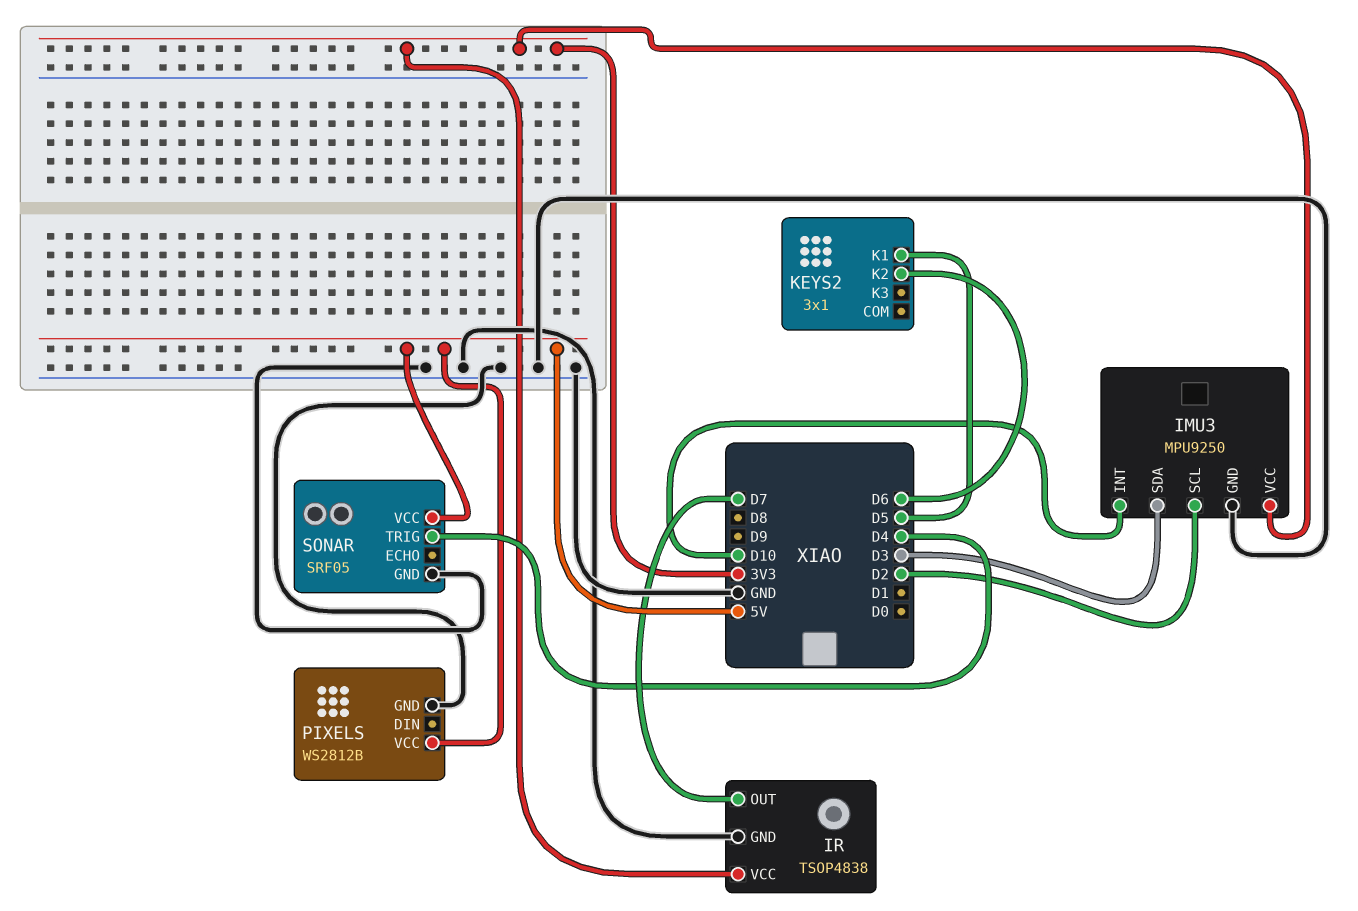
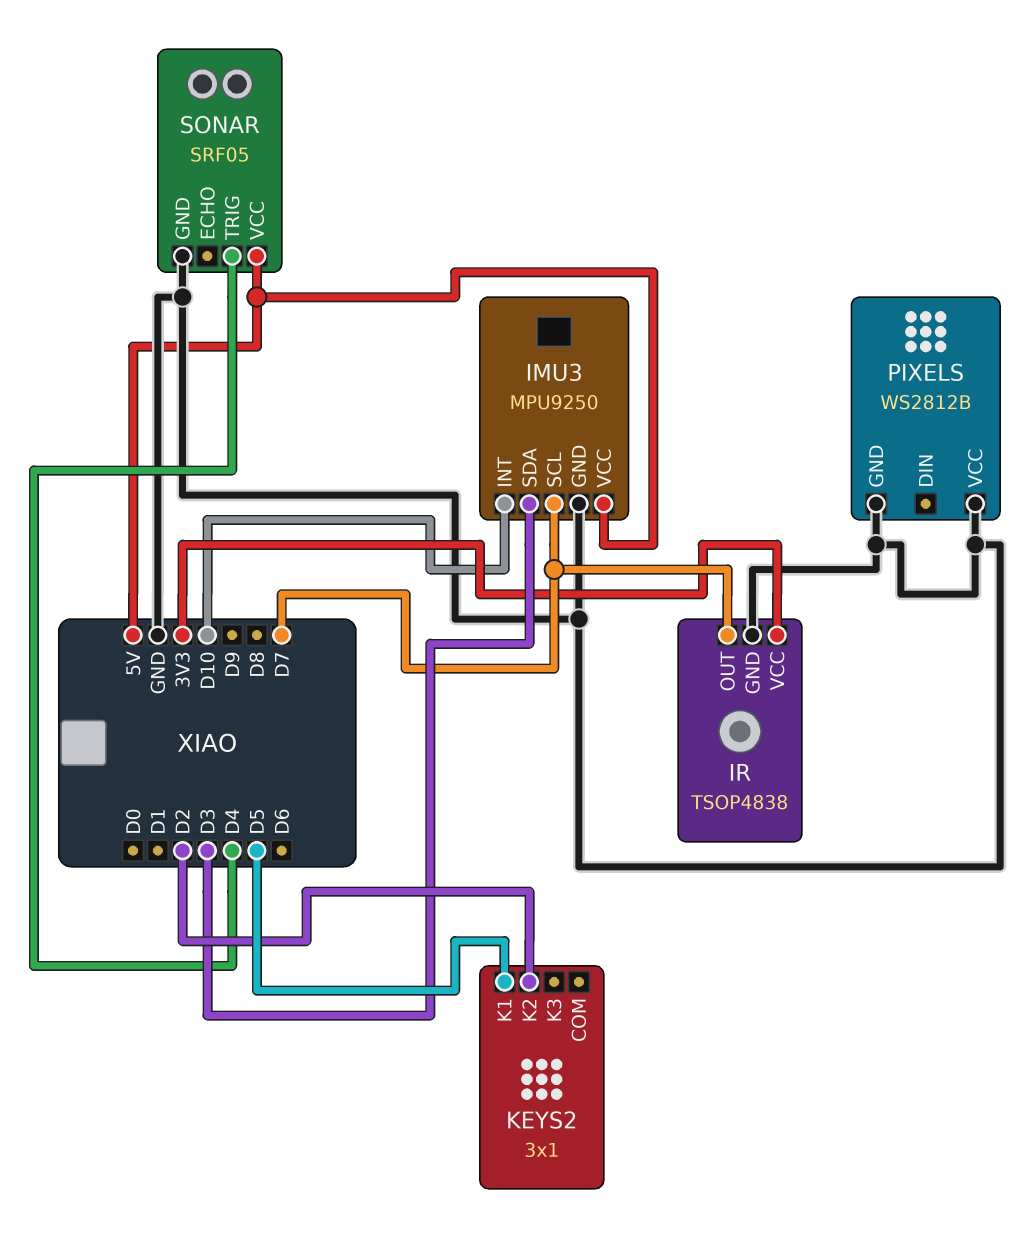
IMU3 pin SCL: D2 -> D7
IMU3 pin VCC: 3V3 -> 5V
KEYS2 pin K2: D6 -> D2
PIXELS pin VCC: 5V -> GND

